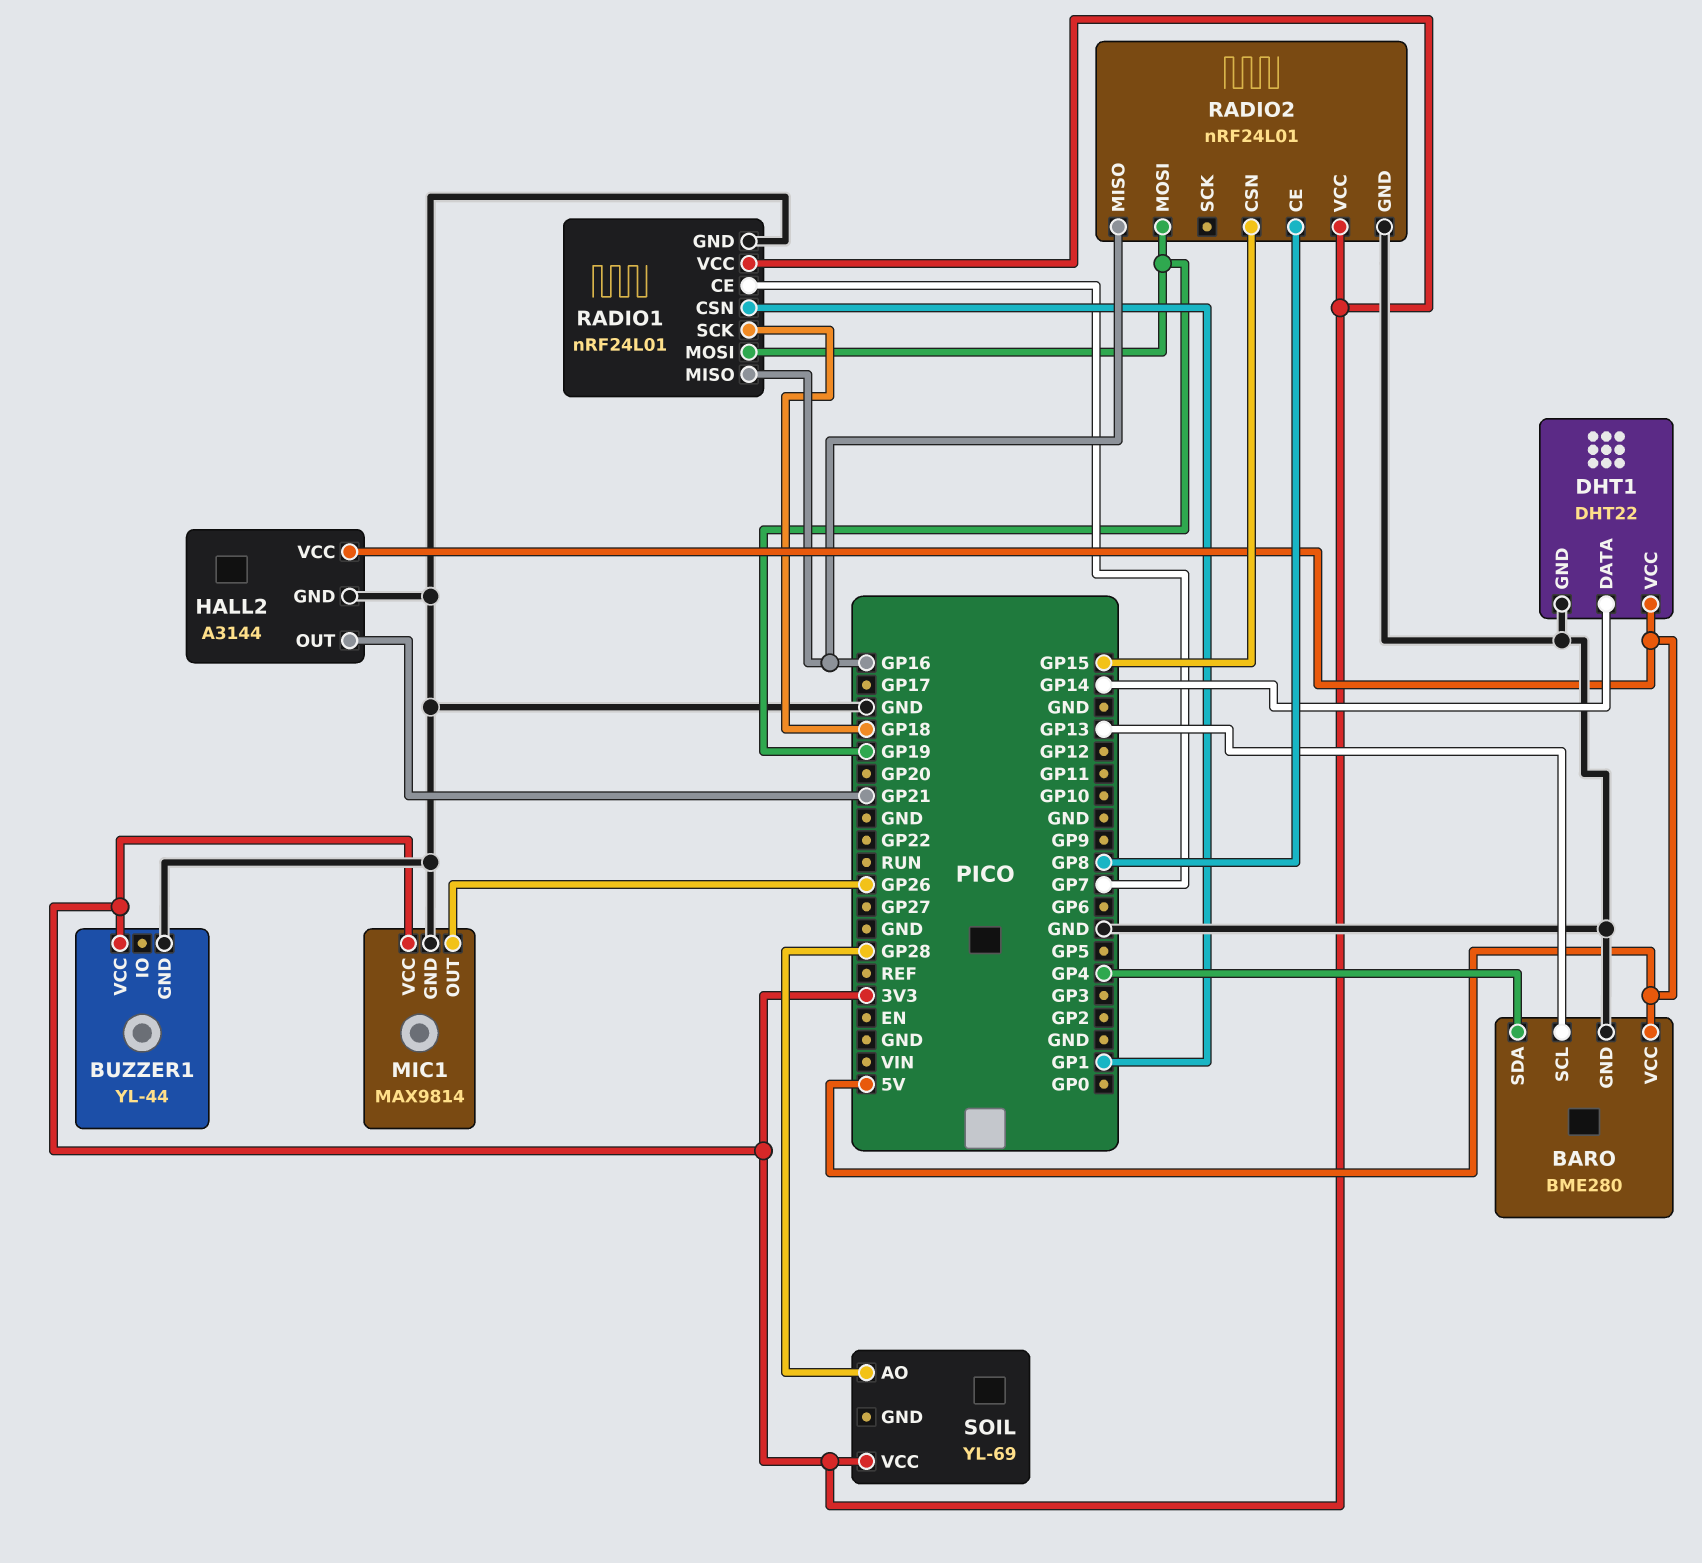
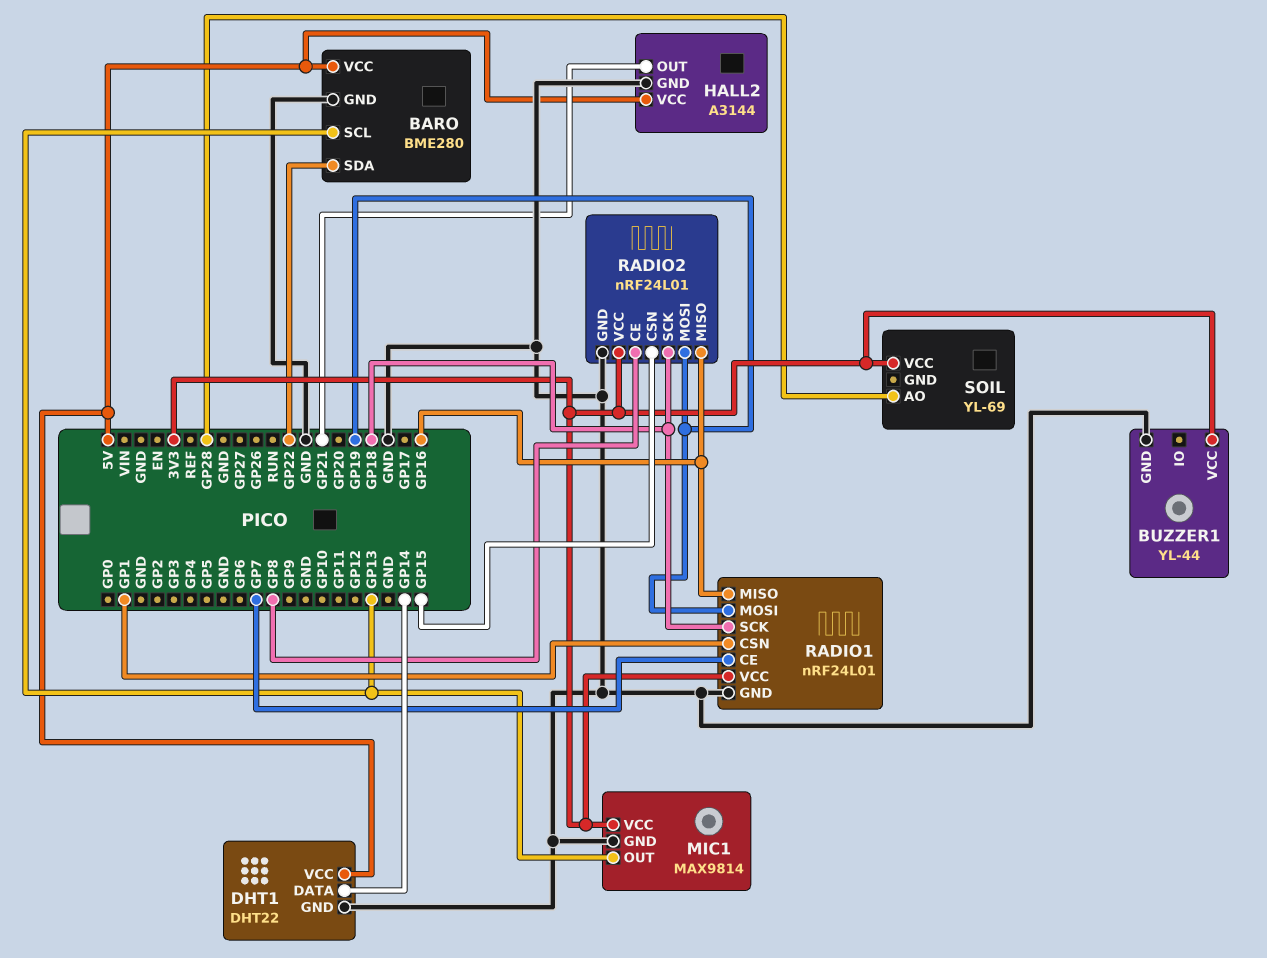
BARO pin SDA: GP4 -> GP22
MIC1 pin OUT: GP26 -> GP13
RADIO2 pin SCK: none -> GP18

